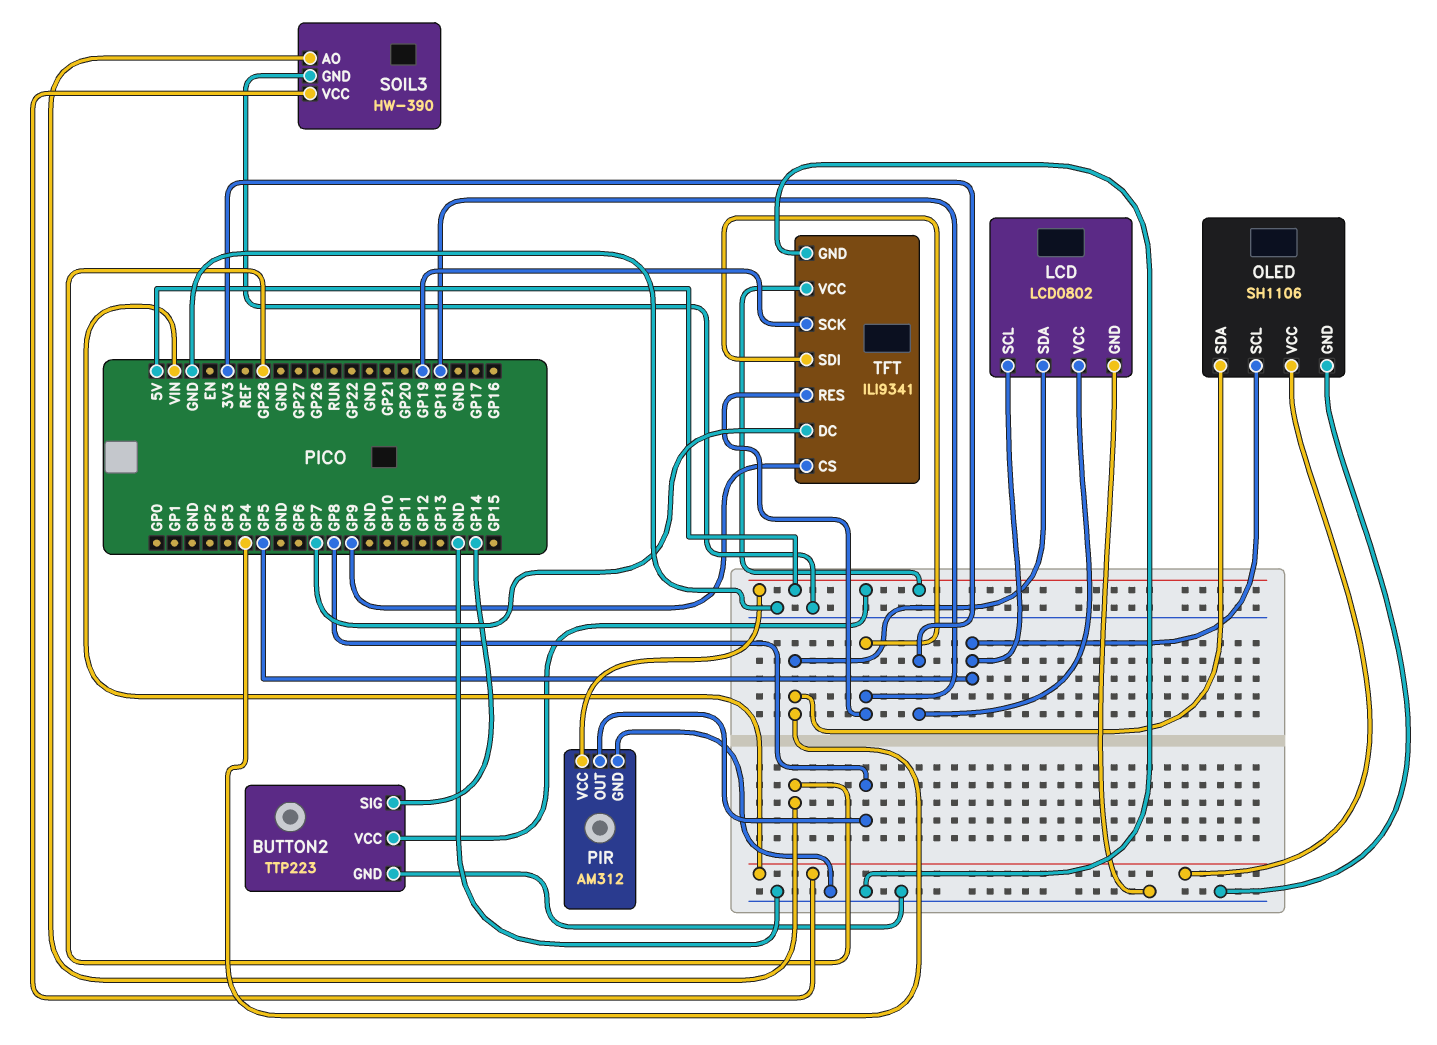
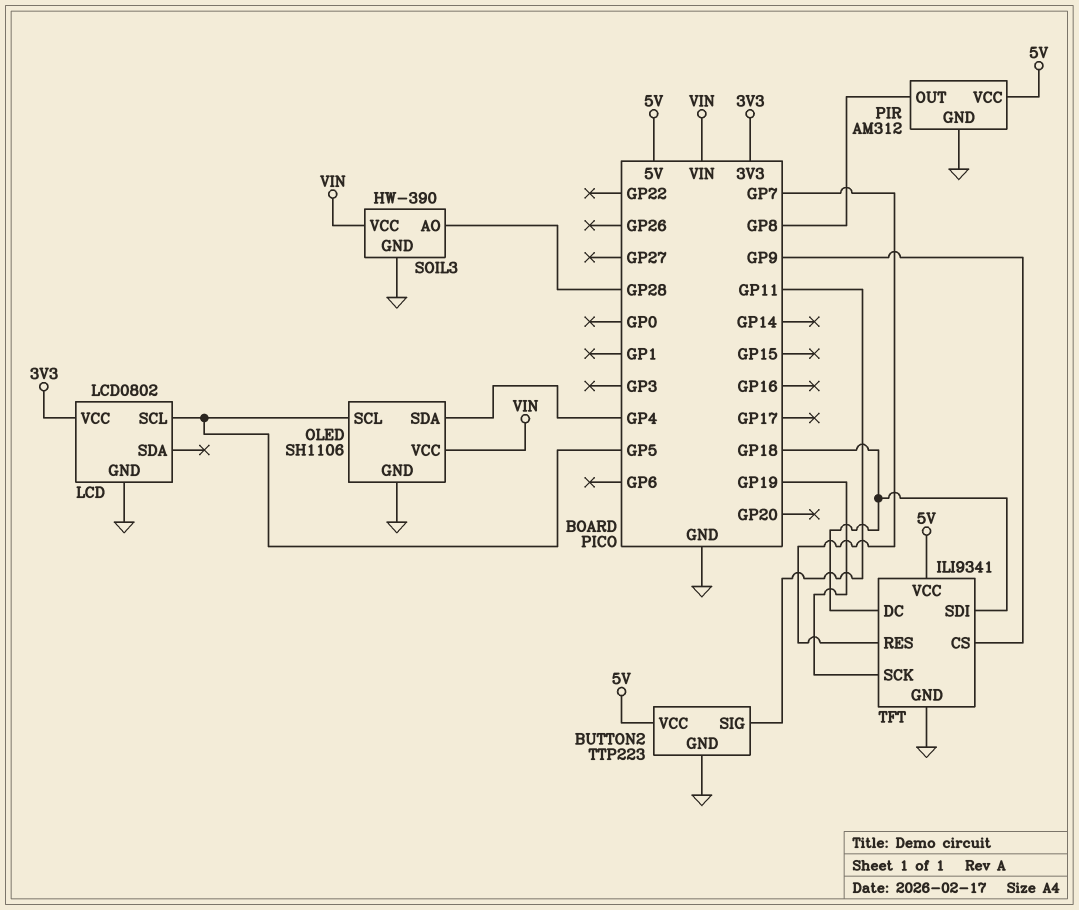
BUTTON2 pin SIG: GP14 -> GP11
LCD pin SDA: GP4 -> none
TFT pin DC: GP7 -> GP18
TFT pin RES: GP18 -> GP7

